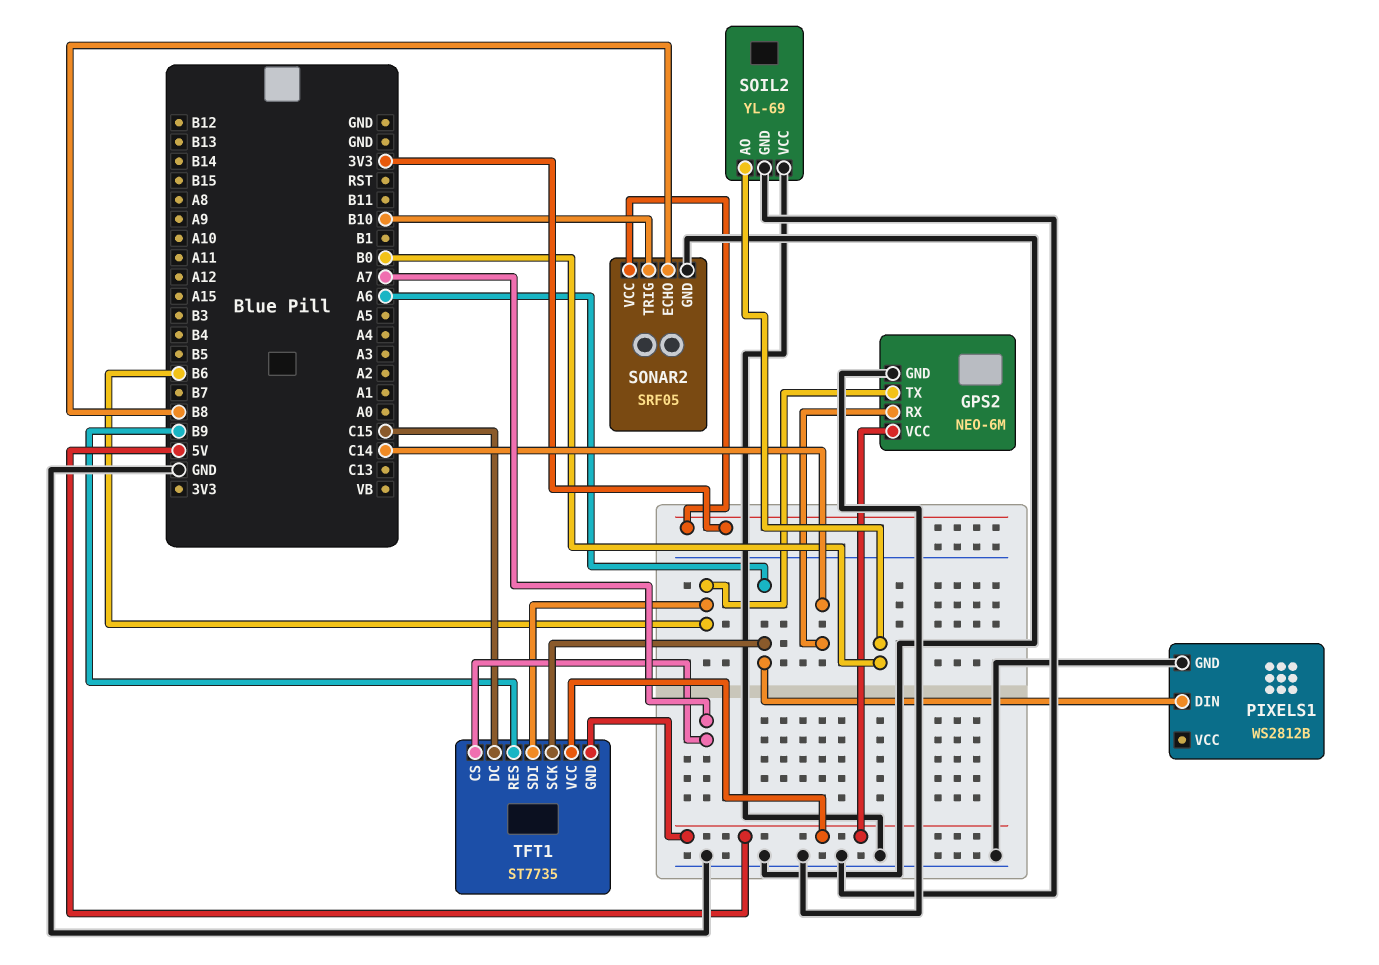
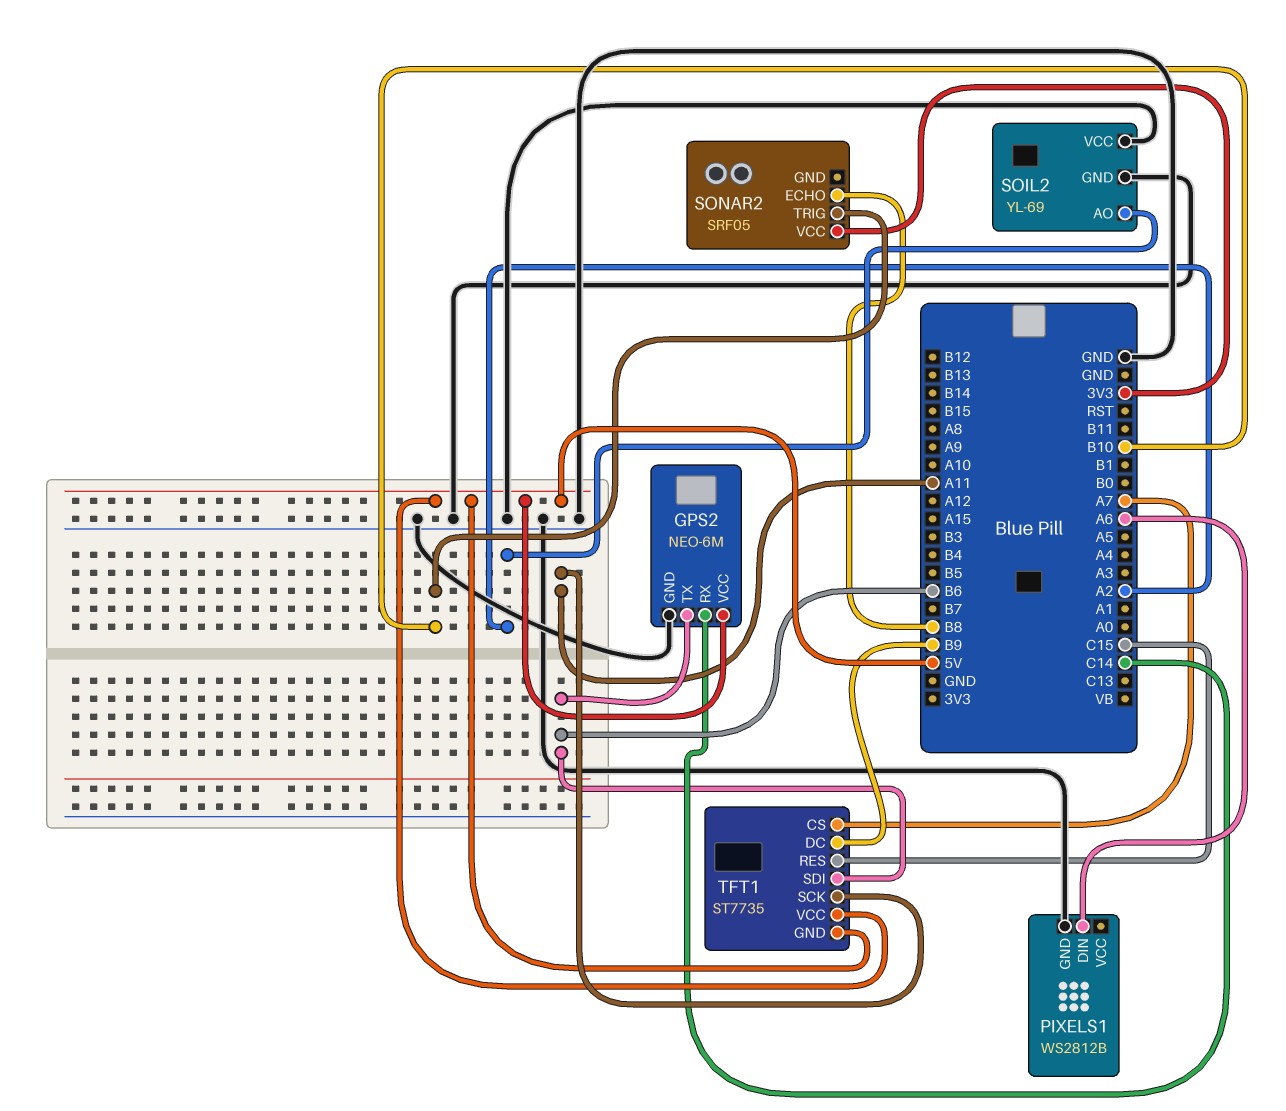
SOIL2 pin AO: B0 -> A2
SONAR2 pin GND: GND -> none
TFT1 pin DC: C15 -> B9
TFT1 pin RES: B9 -> C15
TFT1 pin SCK: A6 -> A11

